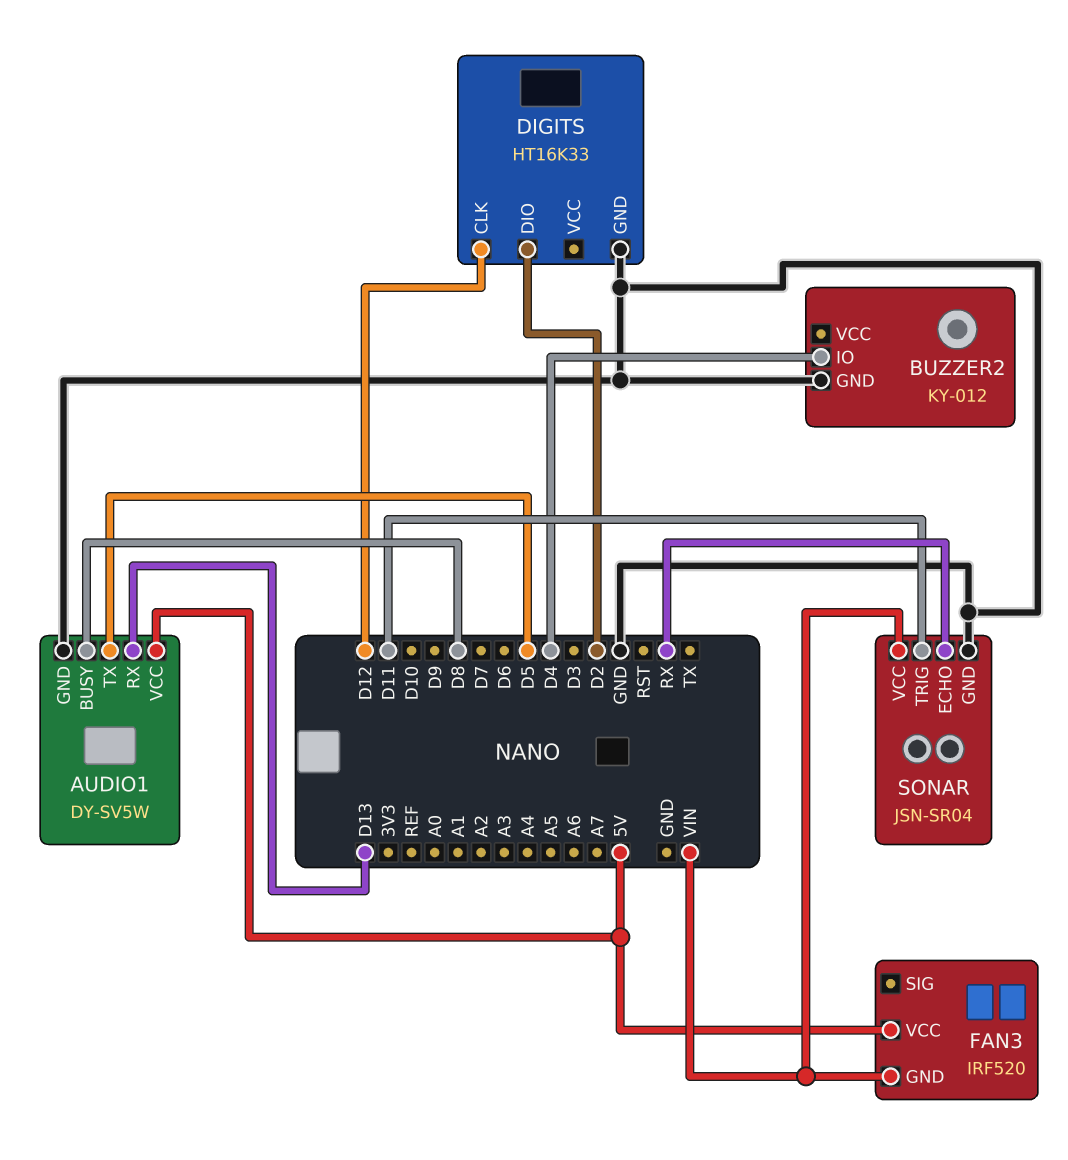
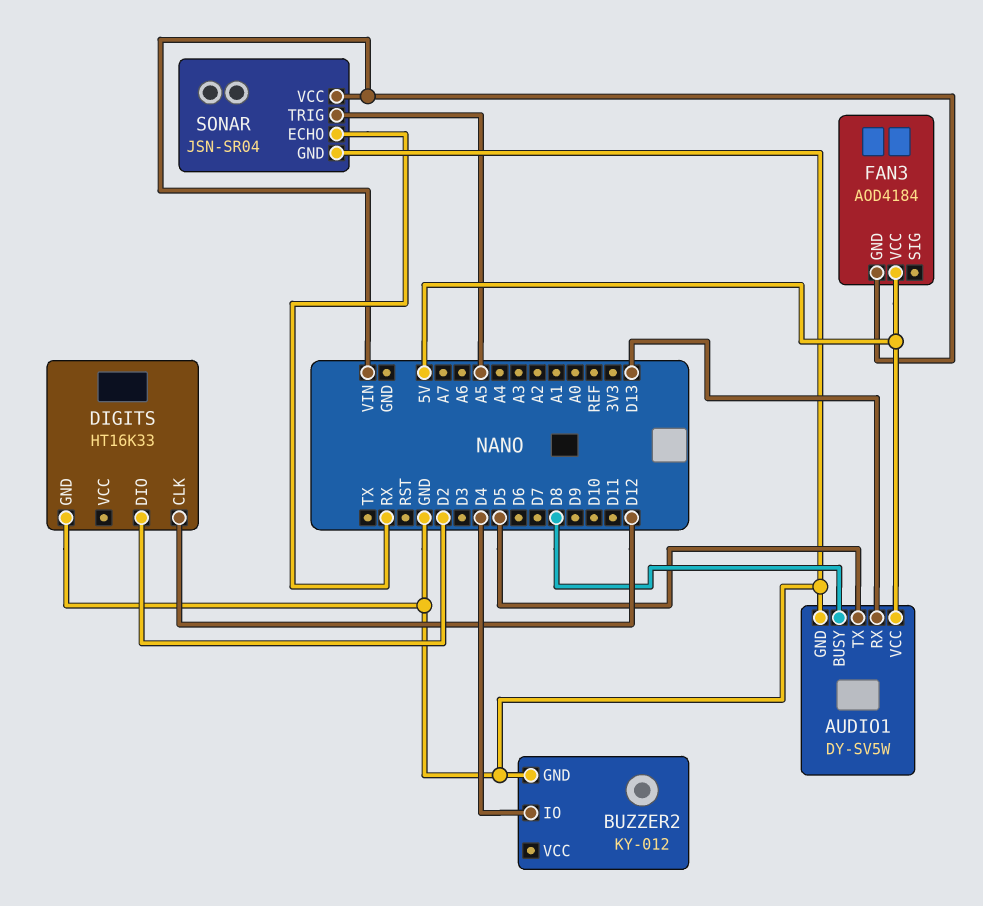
FAN3: IRF520 -> AOD4184
SONAR pin TRIG: D11 -> A5

